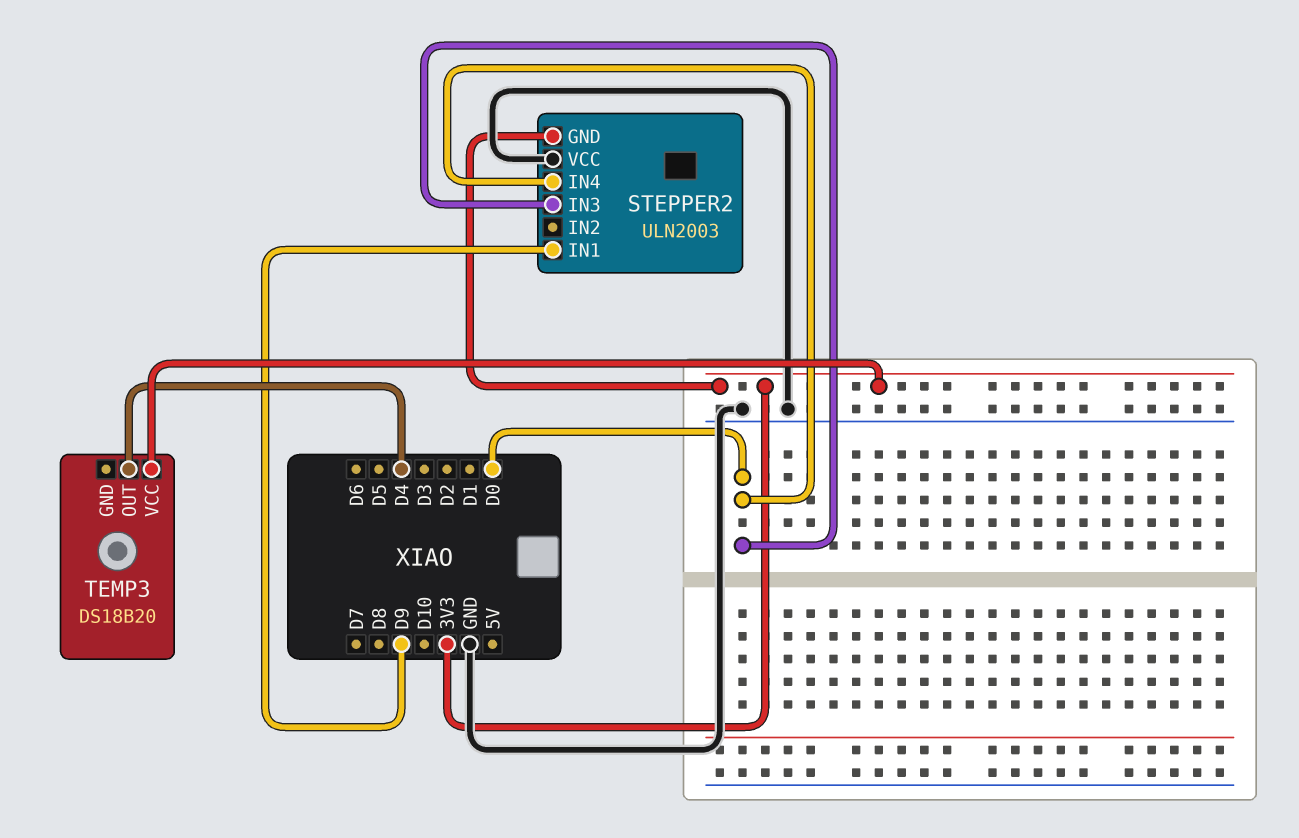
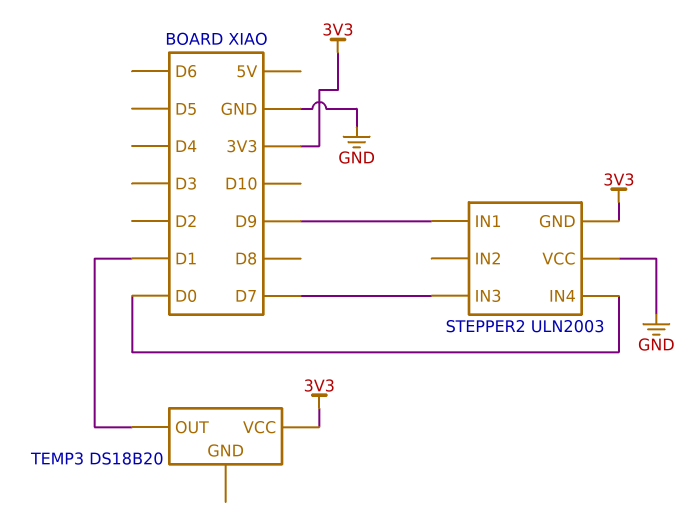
STEPPER2 pin IN3: D0 -> D7
TEMP3 pin OUT: D4 -> D1

